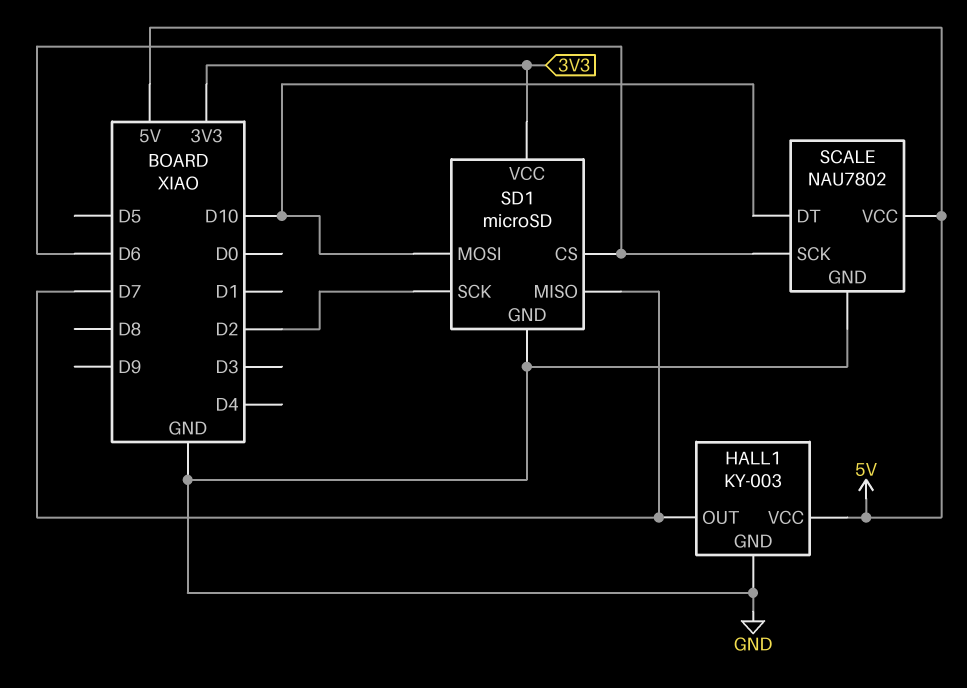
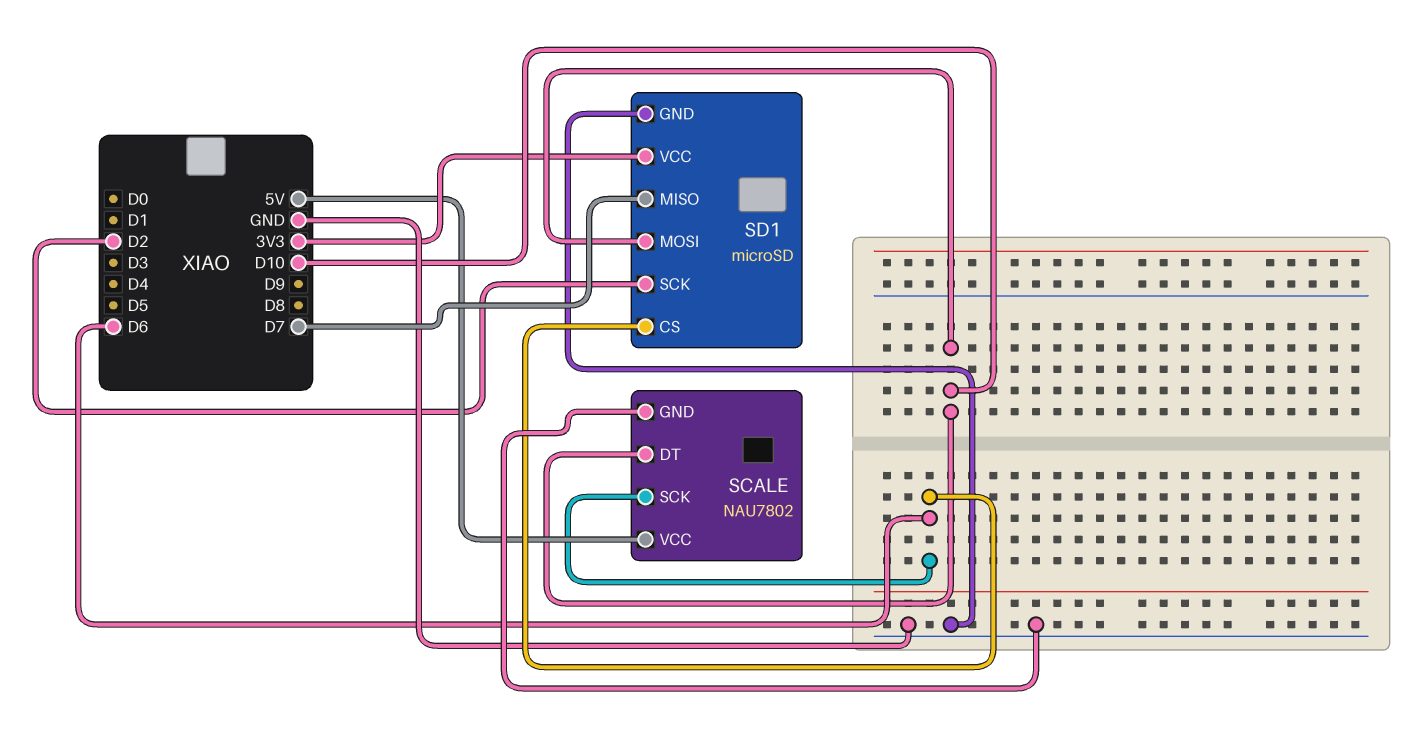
HALL1: KY-003 -> none
HALL1 pin GND: GND -> none
HALL1 pin OUT: D7 -> none
HALL1 pin VCC: 5V -> none

